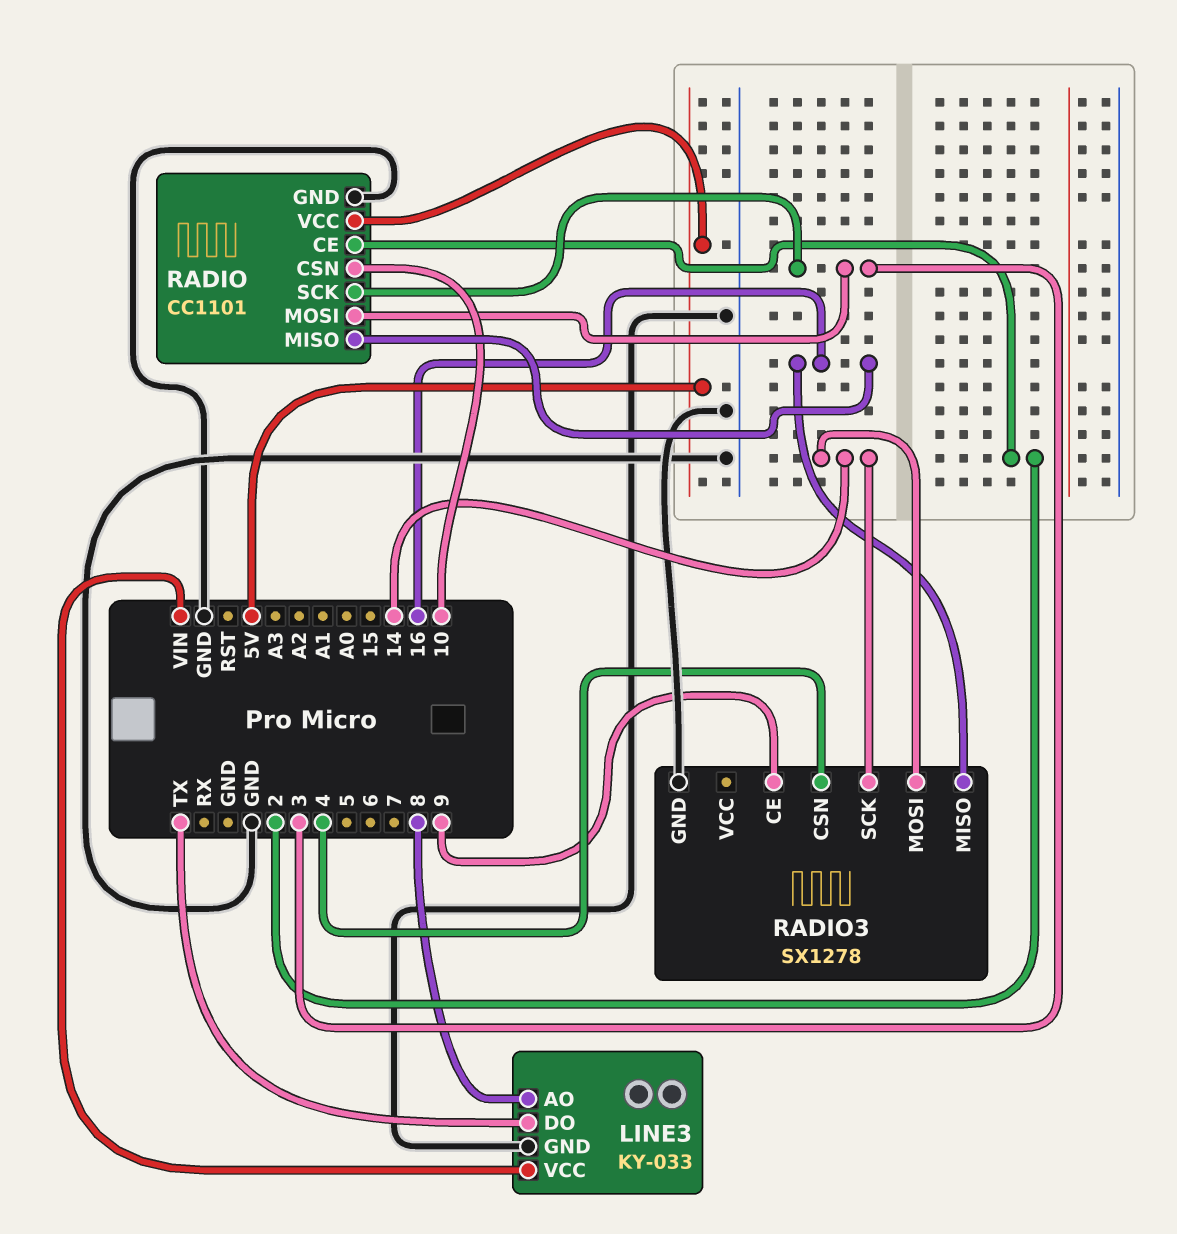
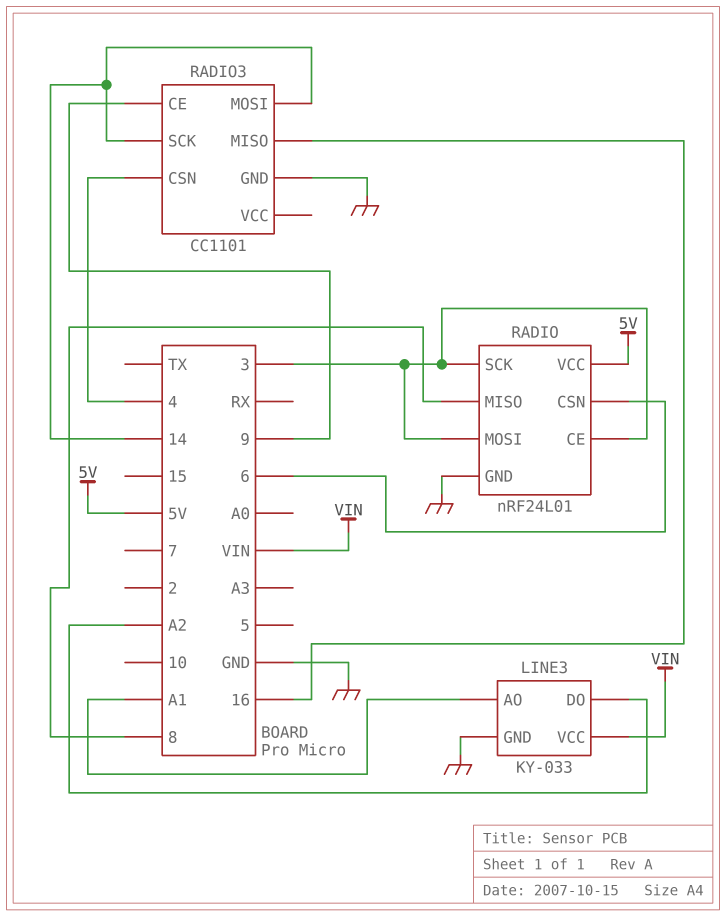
LINE3 pin AO: 8 -> A1
LINE3 pin DO: TX -> A2
RADIO: CC1101 -> nRF24L01
RADIO pin CE: 2 -> 3
RADIO pin CSN: 10 -> 6
RADIO pin MISO: 16 -> 8
RADIO3: SX1278 -> CC1101

